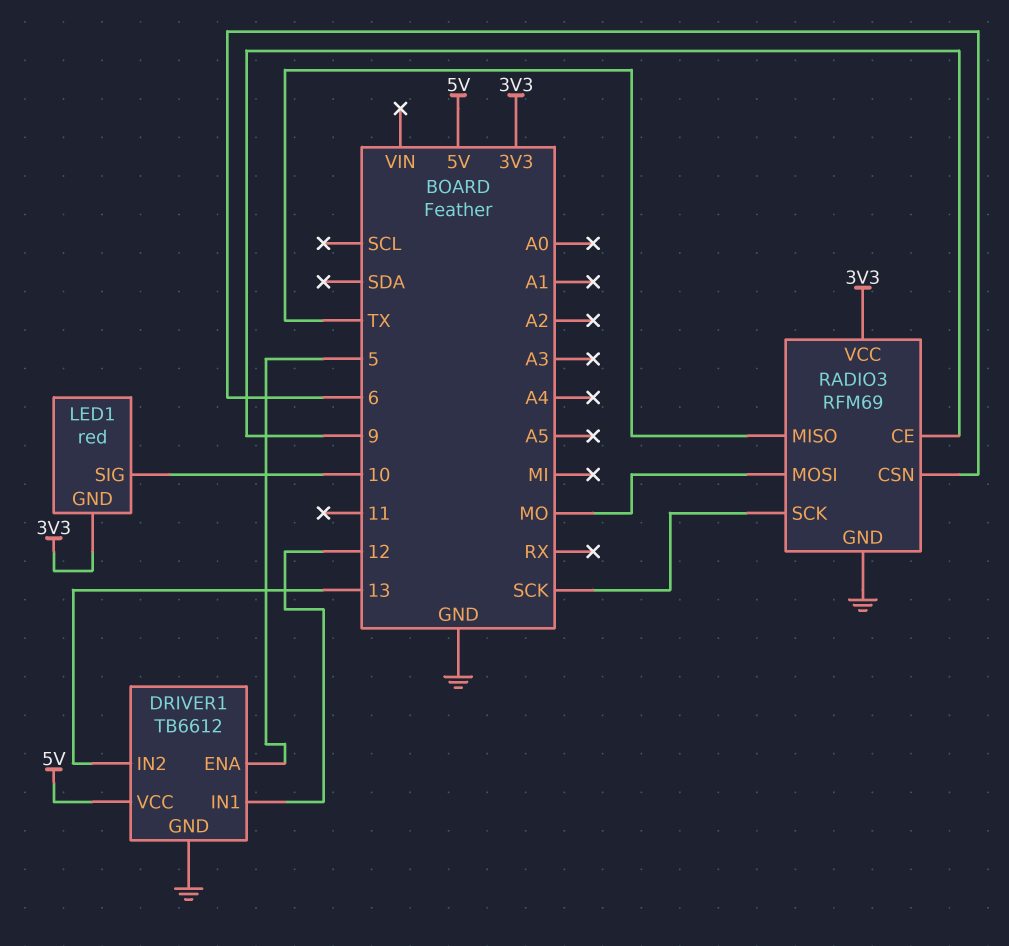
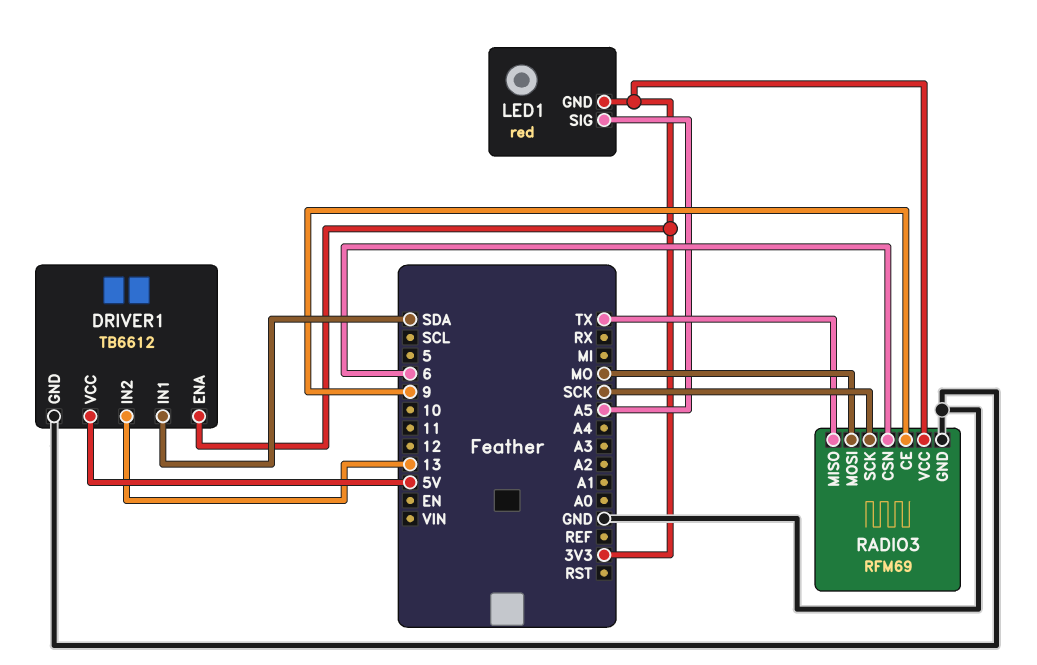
DRIVER1 pin ENA: 5 -> 3V3
DRIVER1 pin IN1: 12 -> SDA
LED1 pin SIG: 10 -> A5

